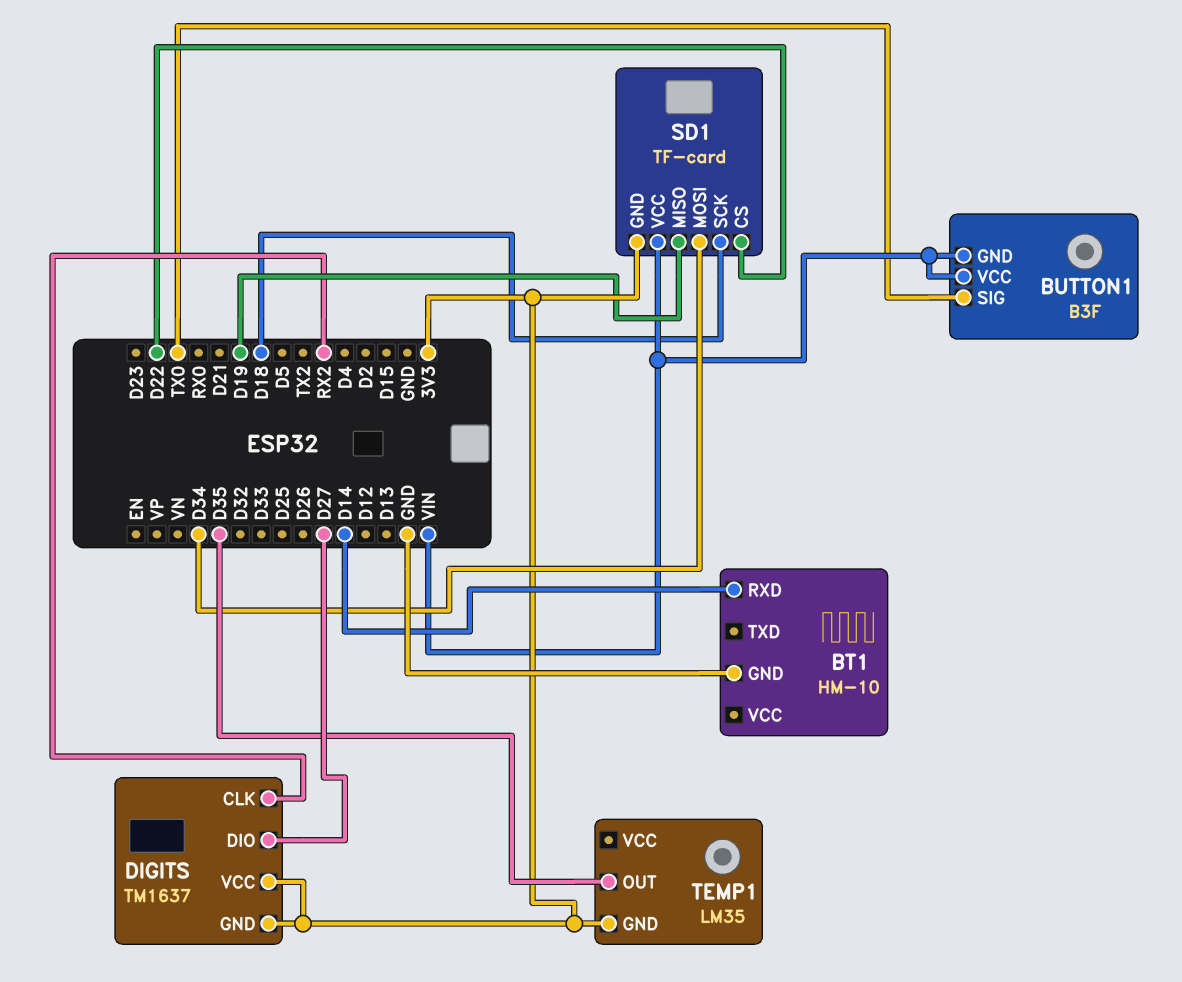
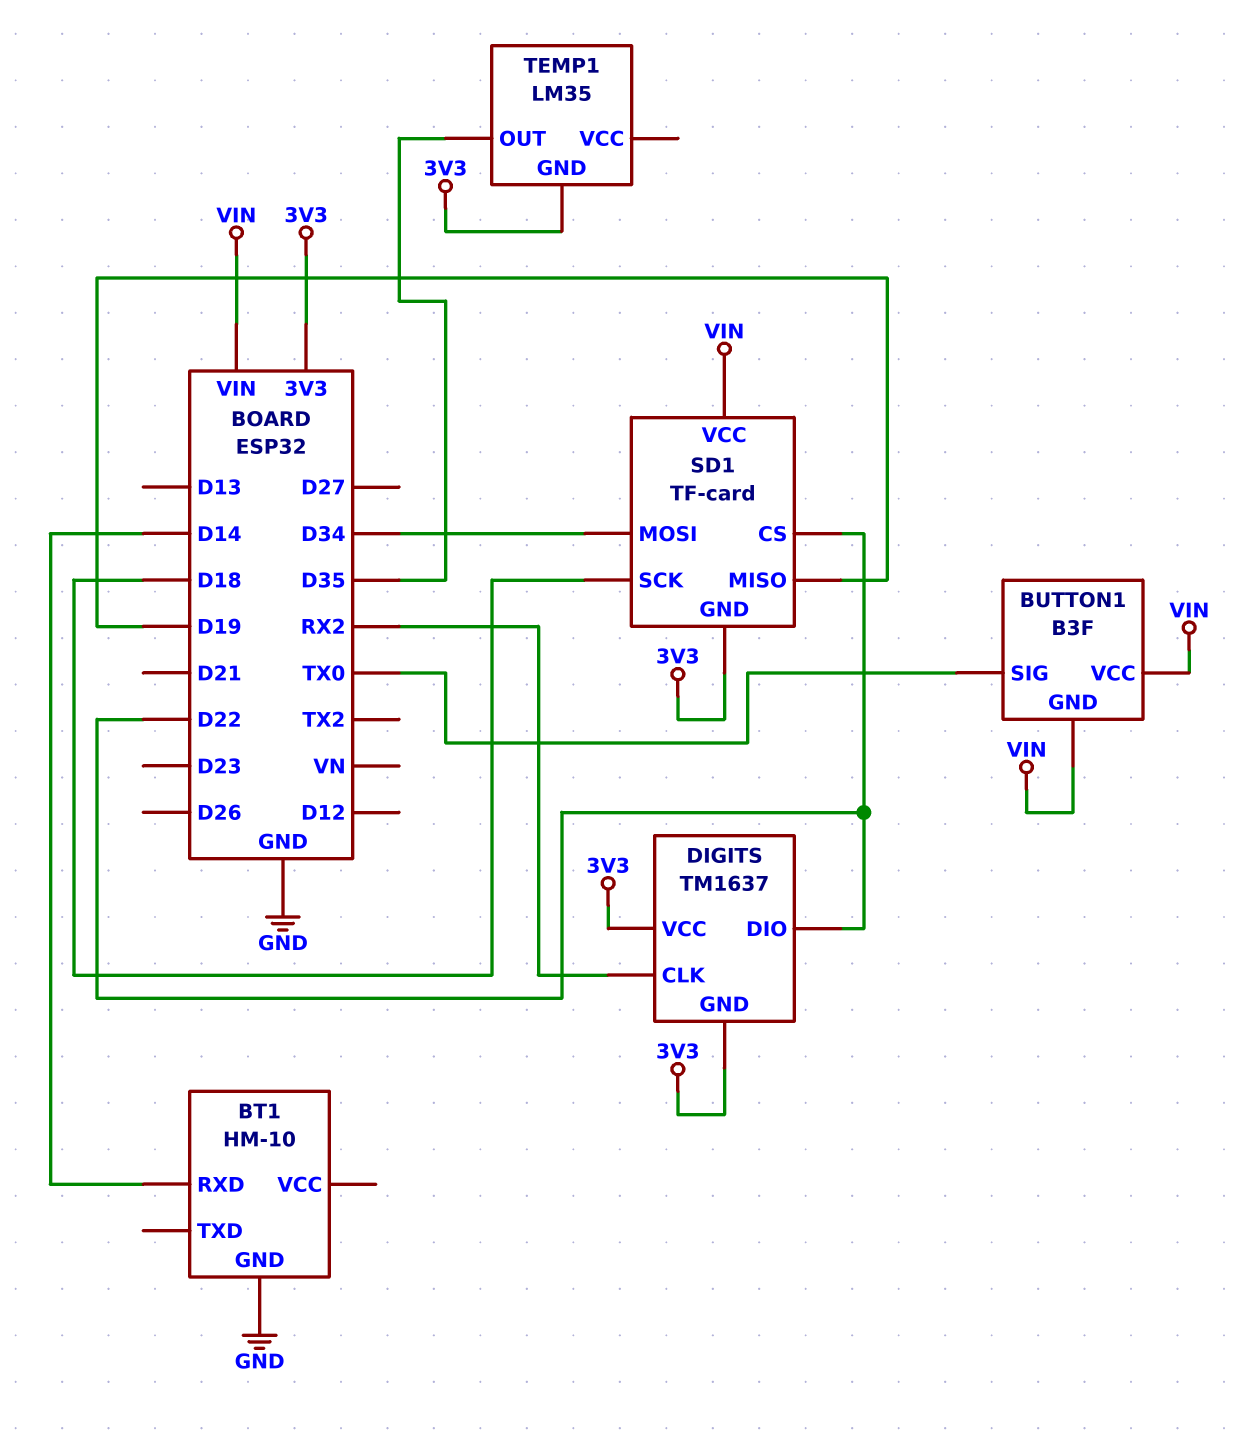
DIGITS pin DIO: D27 -> D22

